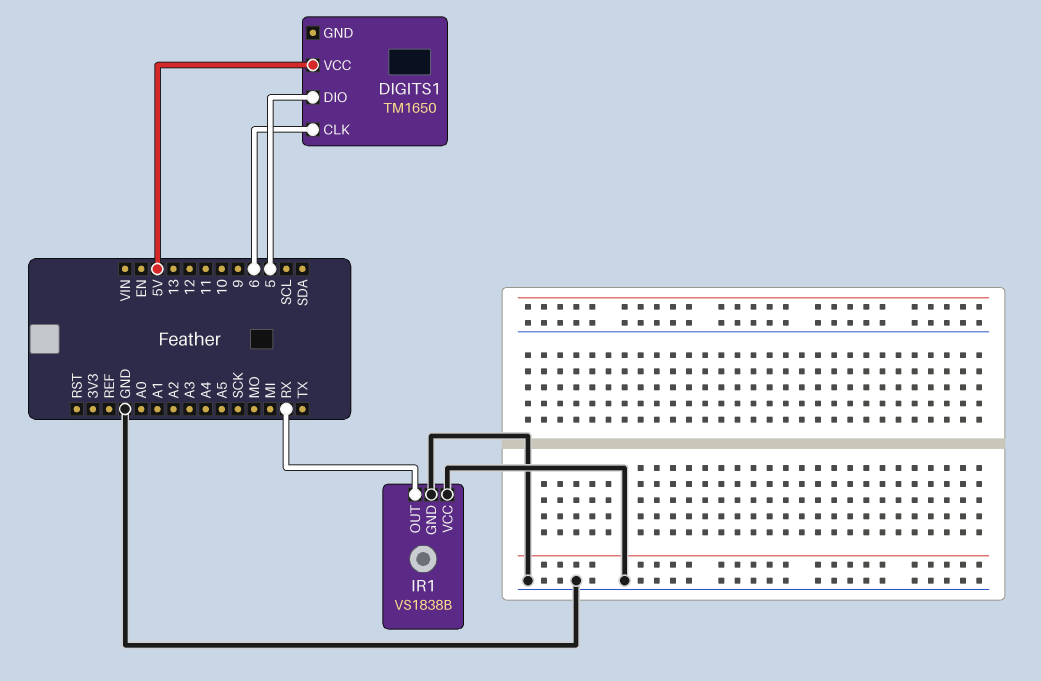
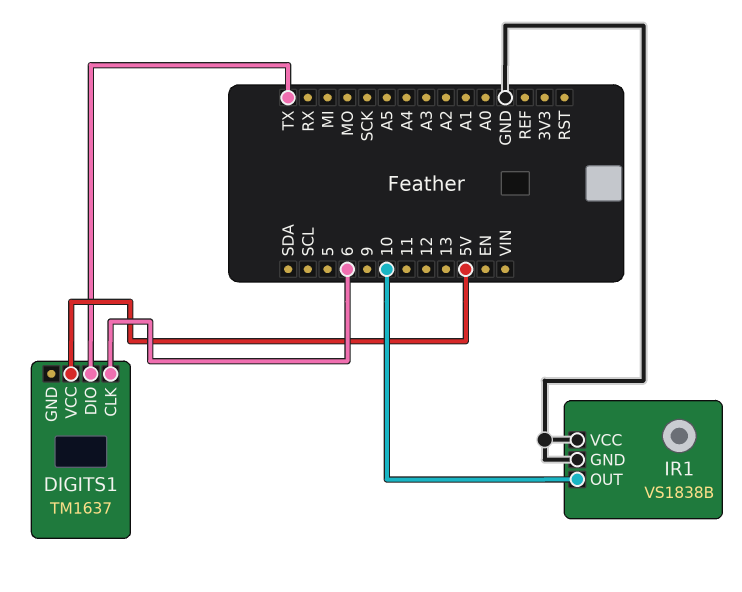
DIGITS1: TM1650 -> TM1637
DIGITS1 pin DIO: 5 -> TX
IR1 pin OUT: RX -> 10

